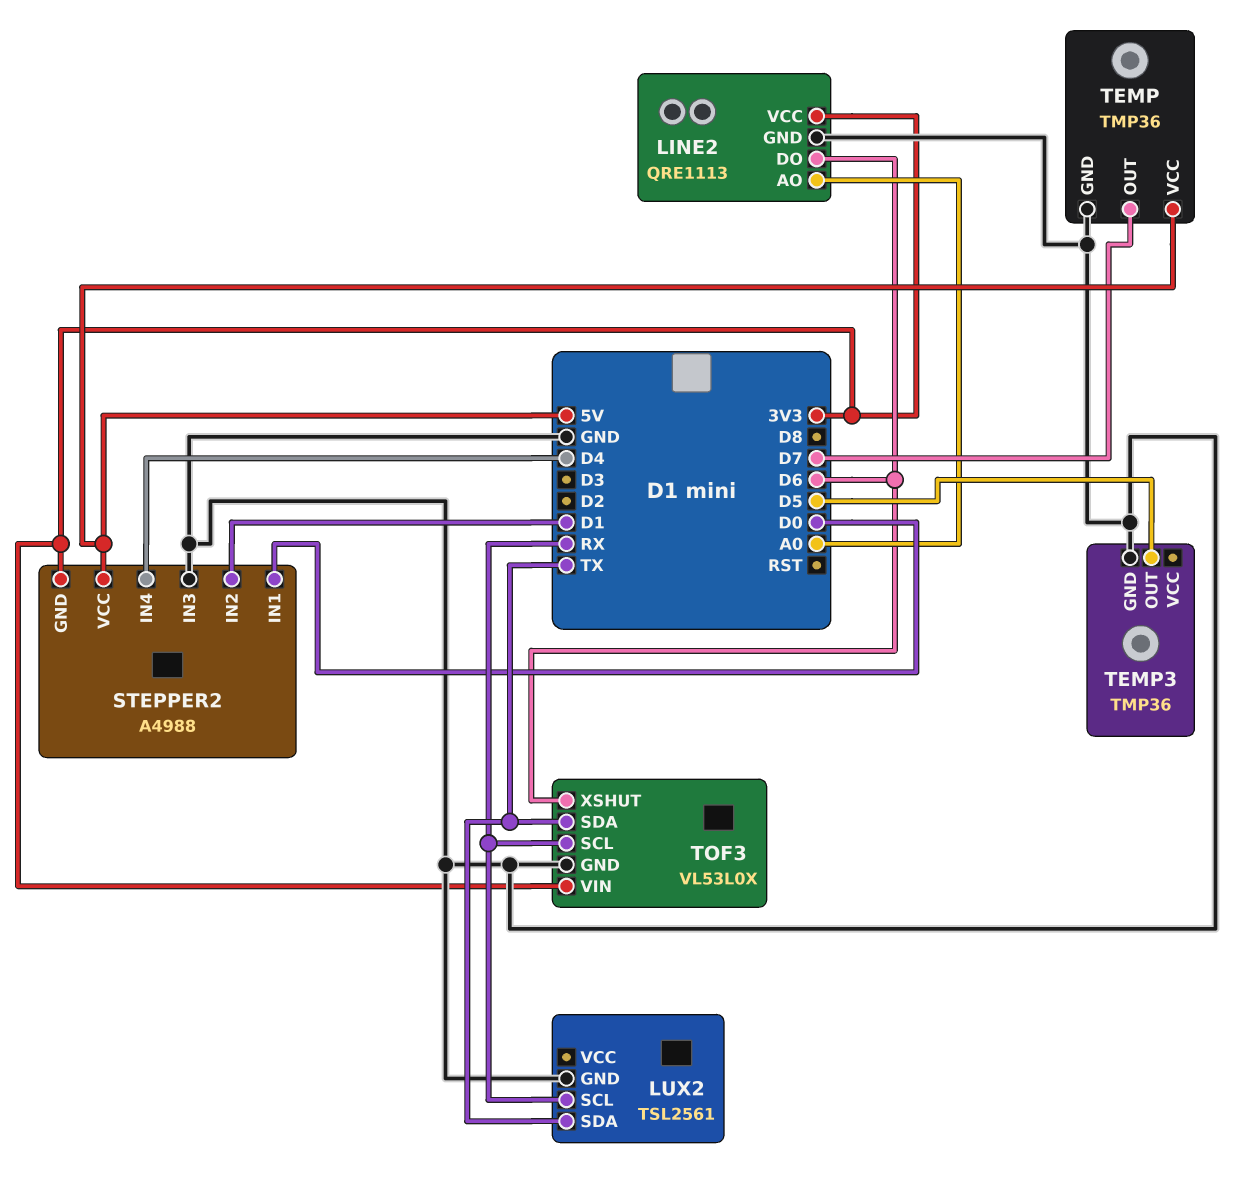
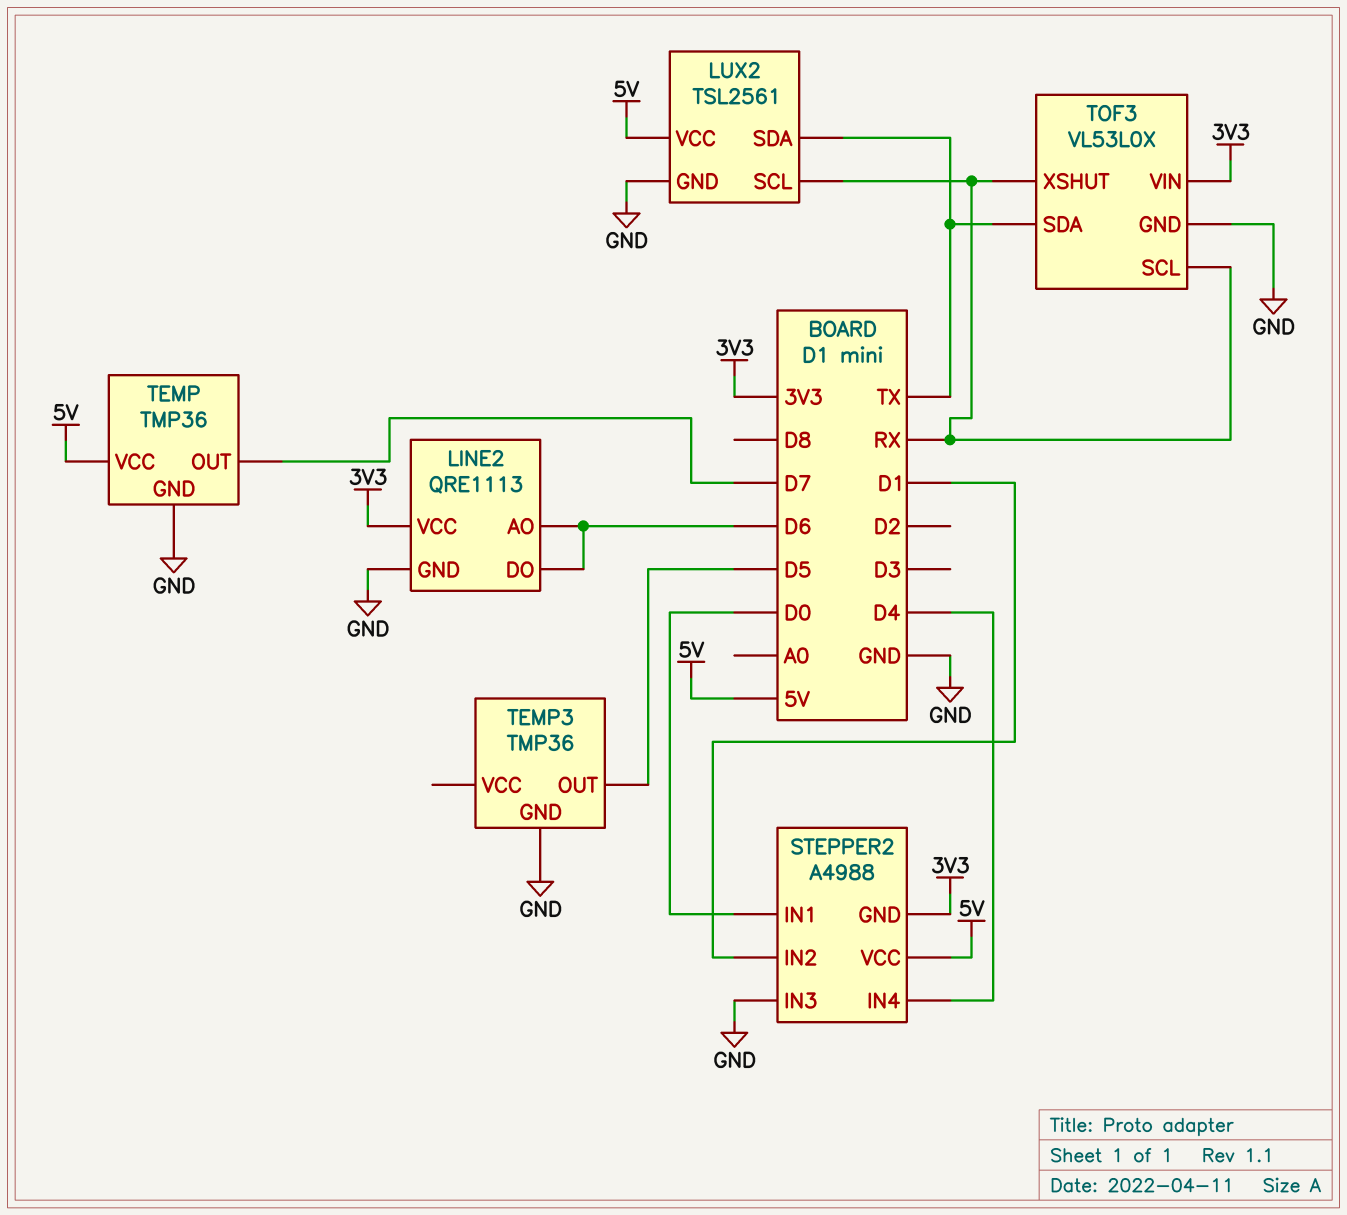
LINE2 pin AO: A0 -> D6
LUX2 pin VCC: none -> 5V
TOF3 pin XSHUT: D6 -> RX

